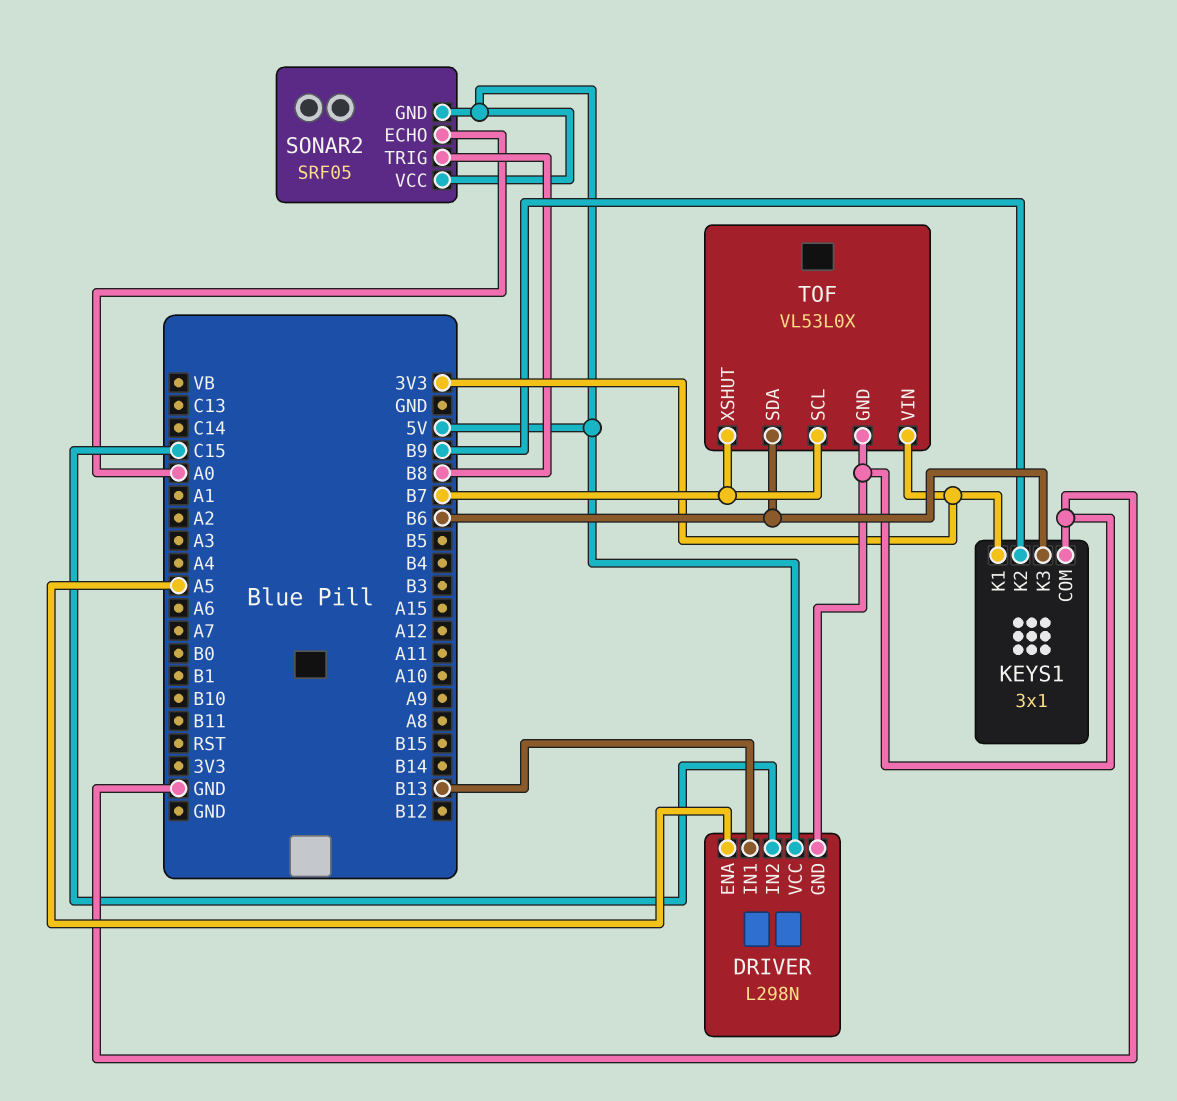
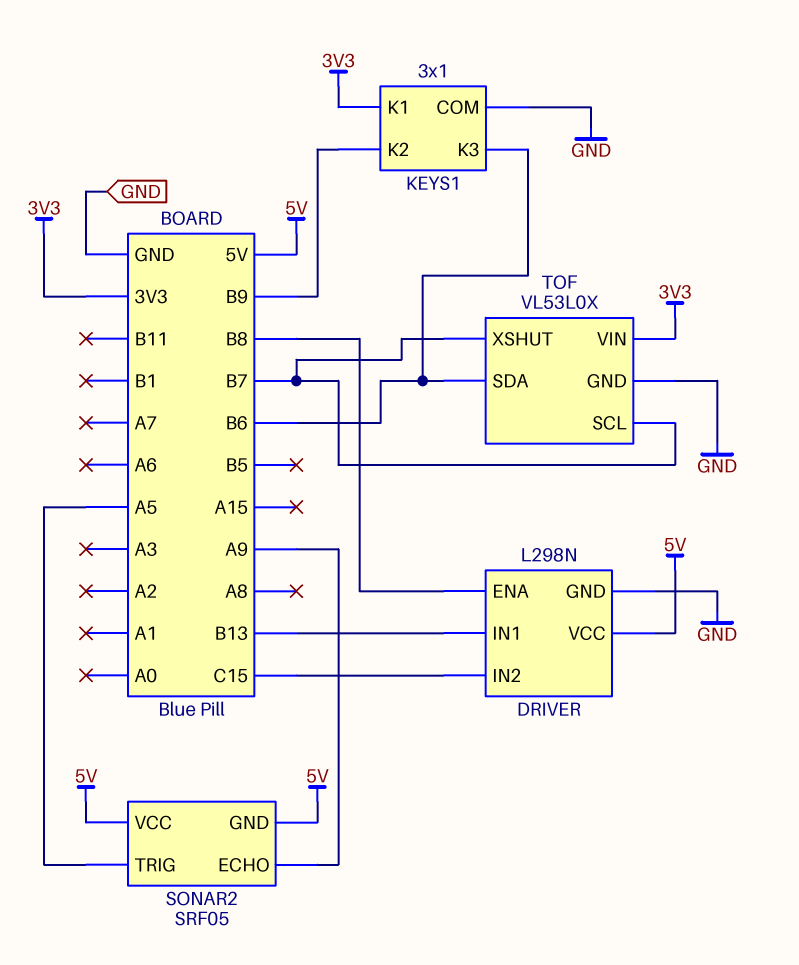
DRIVER pin ENA: A5 -> B8
SONAR2 pin ECHO: A0 -> A9
SONAR2 pin TRIG: B8 -> A5

